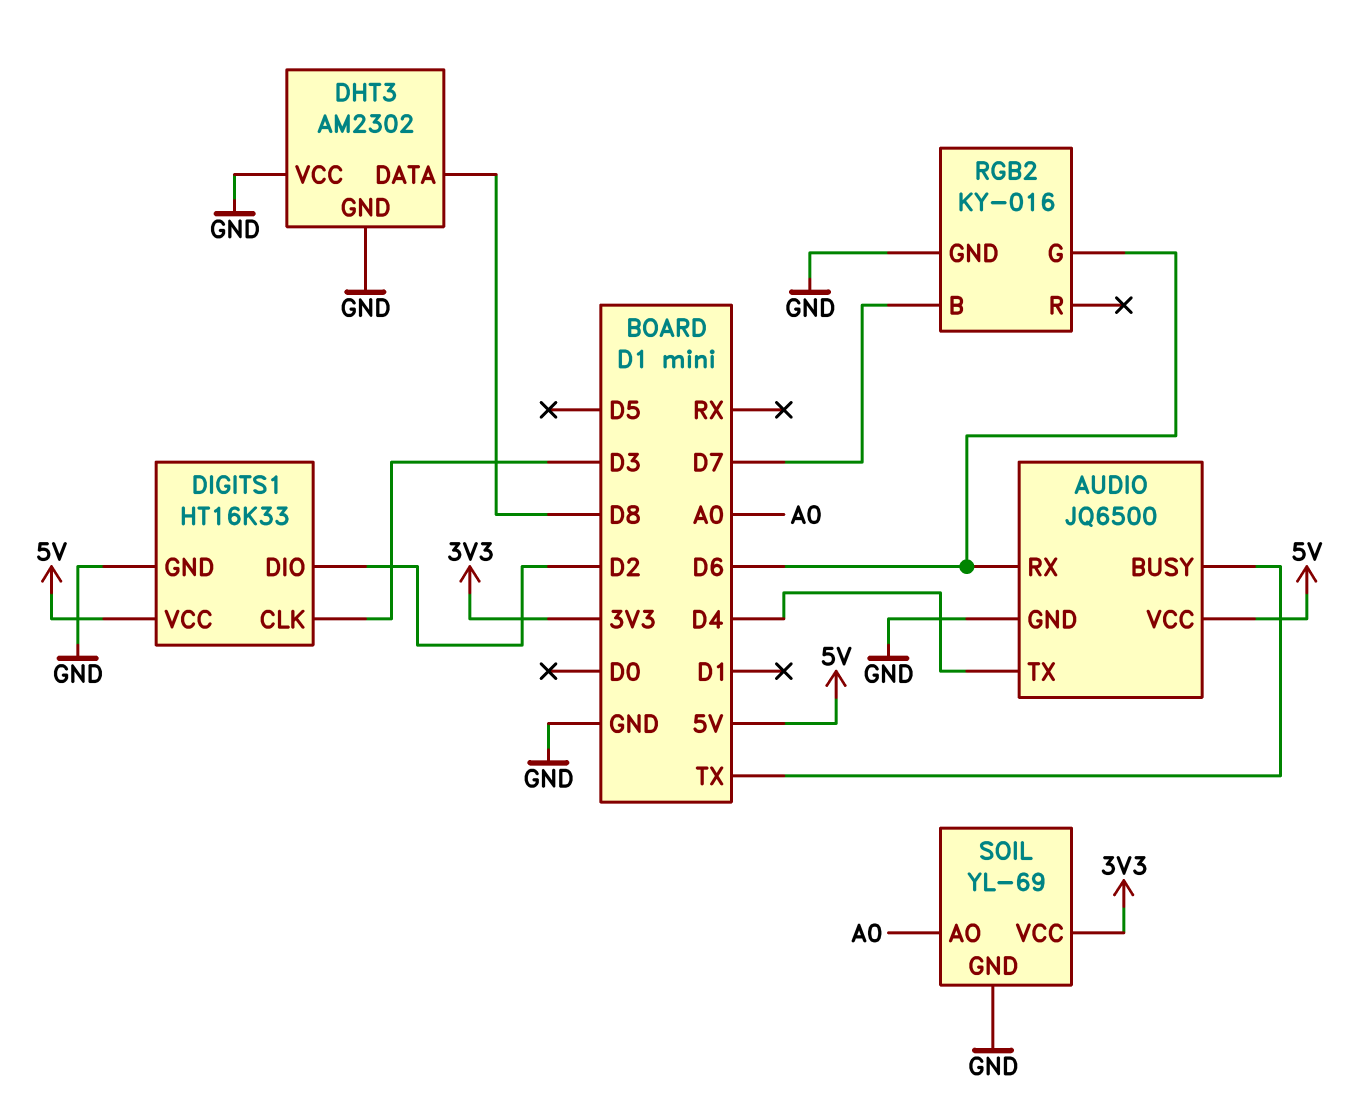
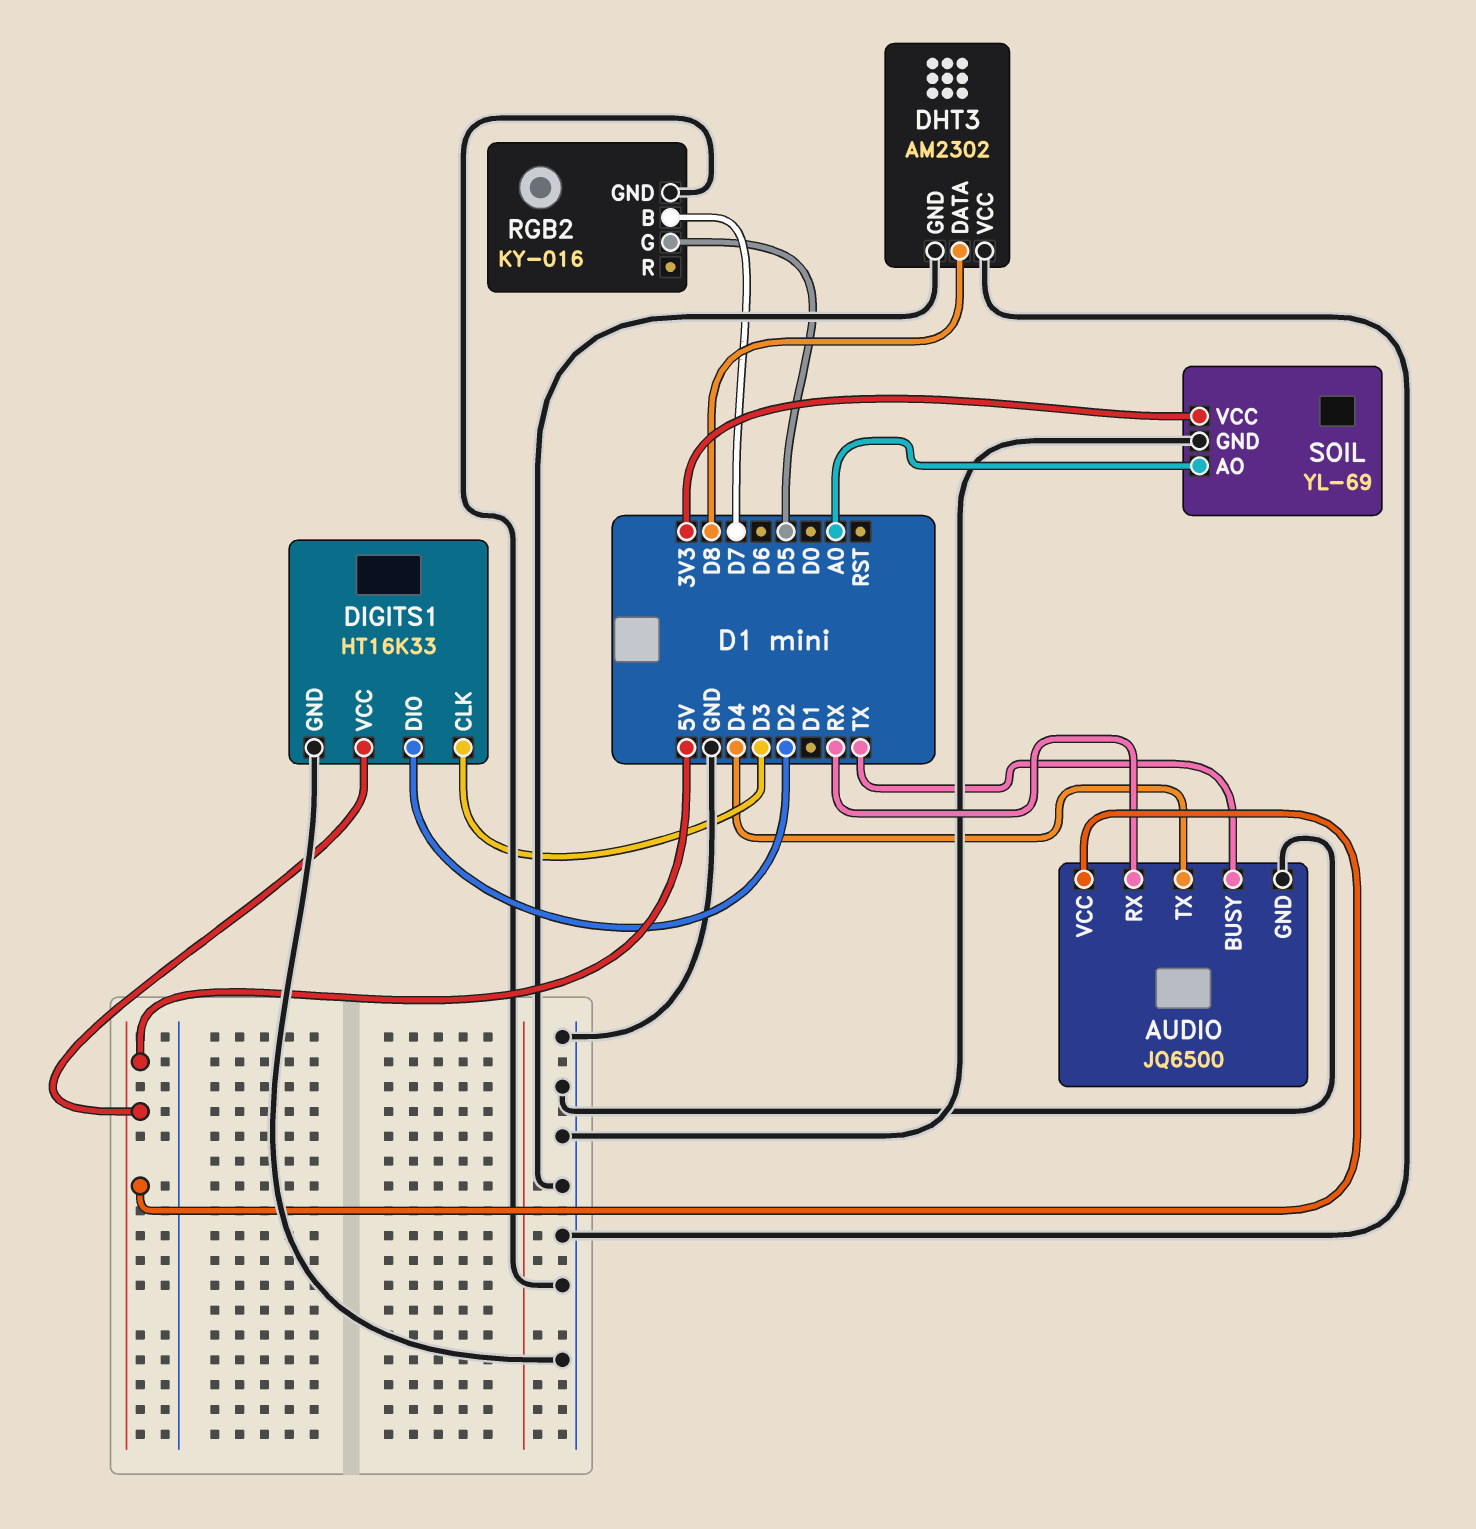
AUDIO pin RX: D6 -> RX
RGB2 pin G: D6 -> D5

